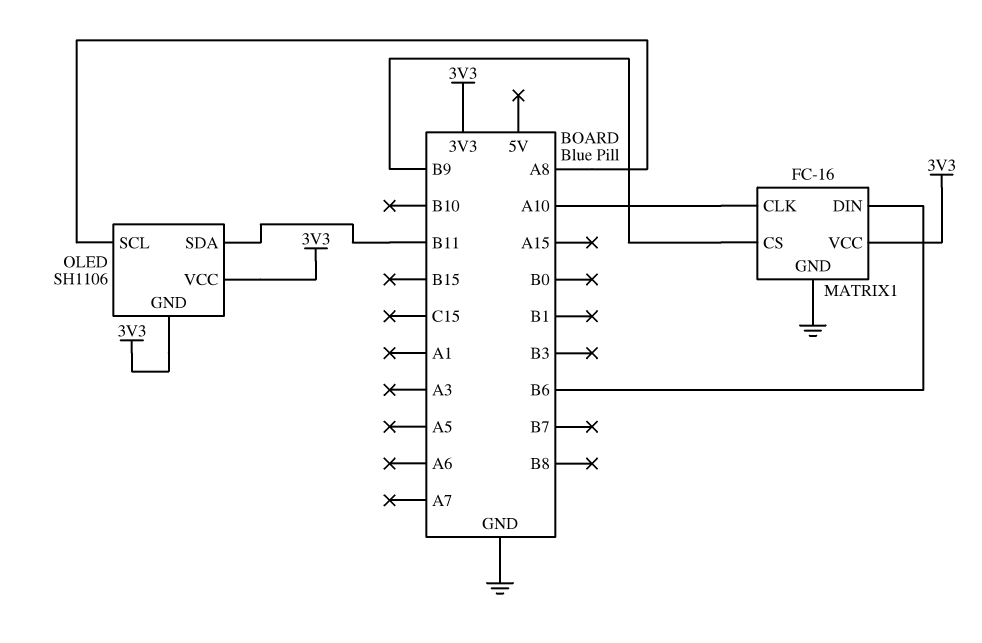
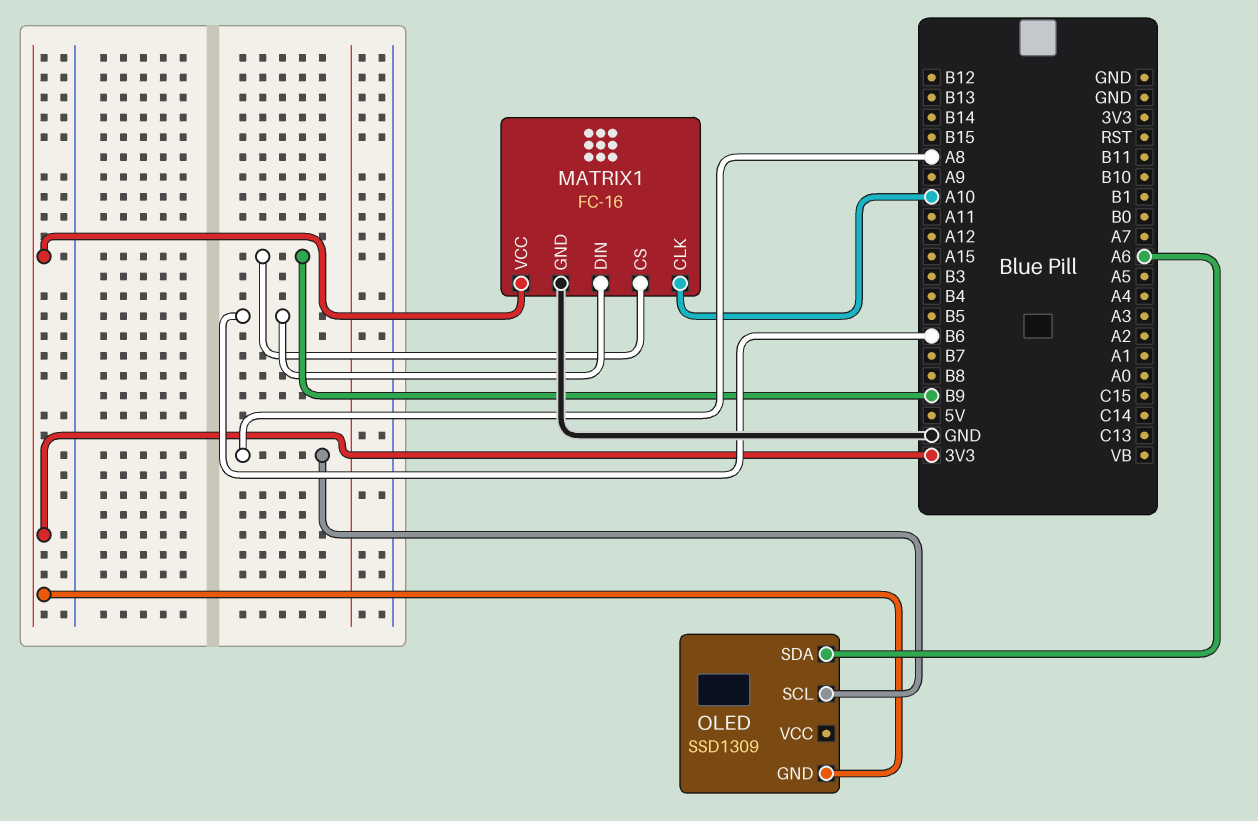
OLED: SH1106 -> SSD1309
OLED pin SDA: B11 -> A6
OLED pin VCC: 3V3 -> none

